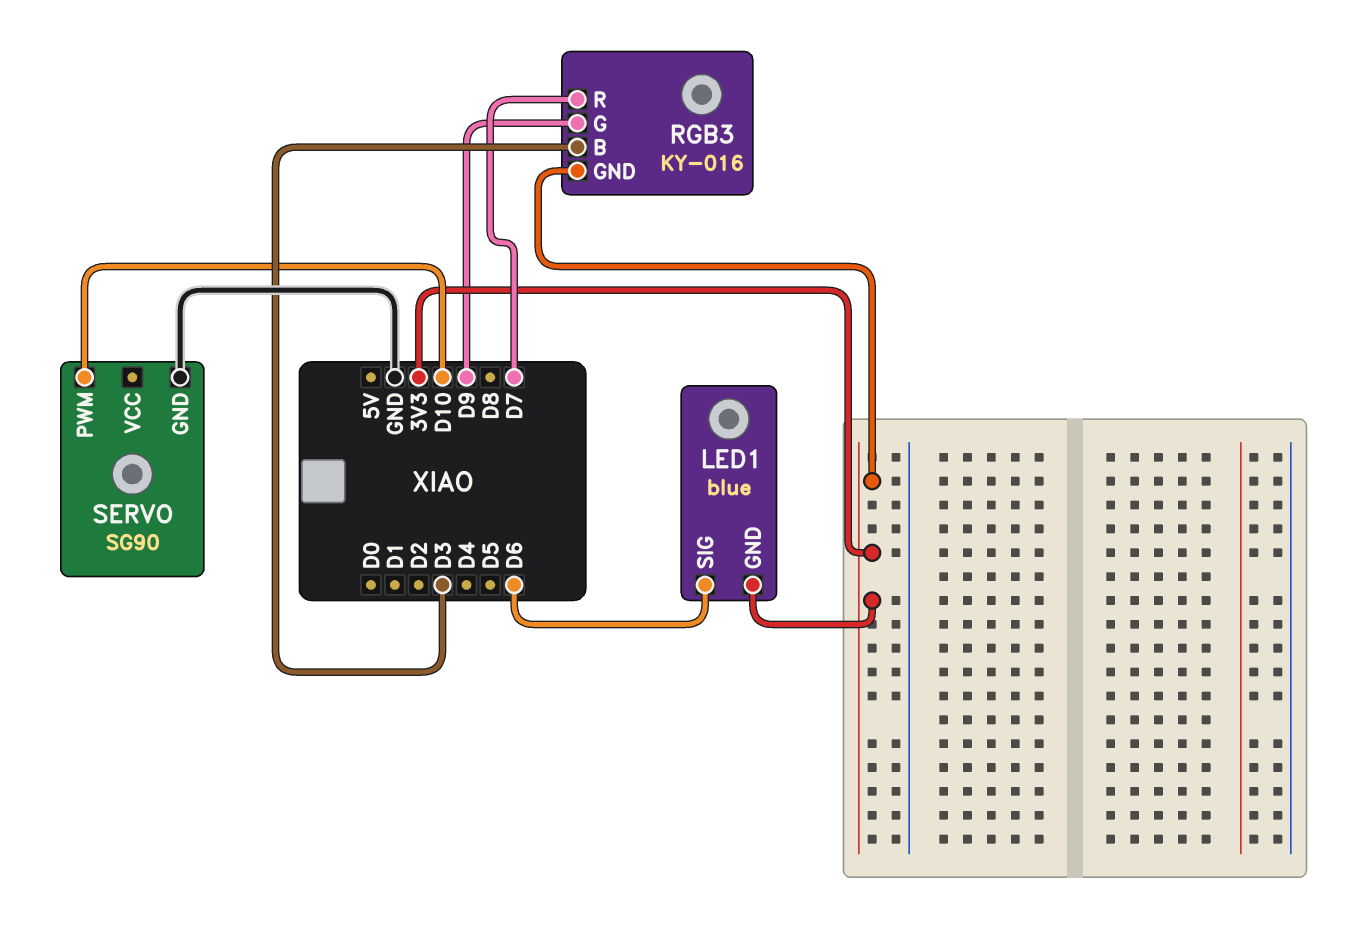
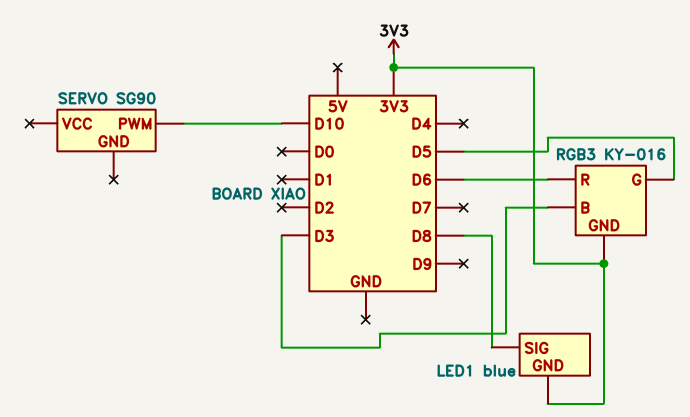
LED1 pin SIG: D6 -> D8
RGB3 pin G: D9 -> D5
RGB3 pin R: D7 -> D6
SERVO pin GND: GND -> none

